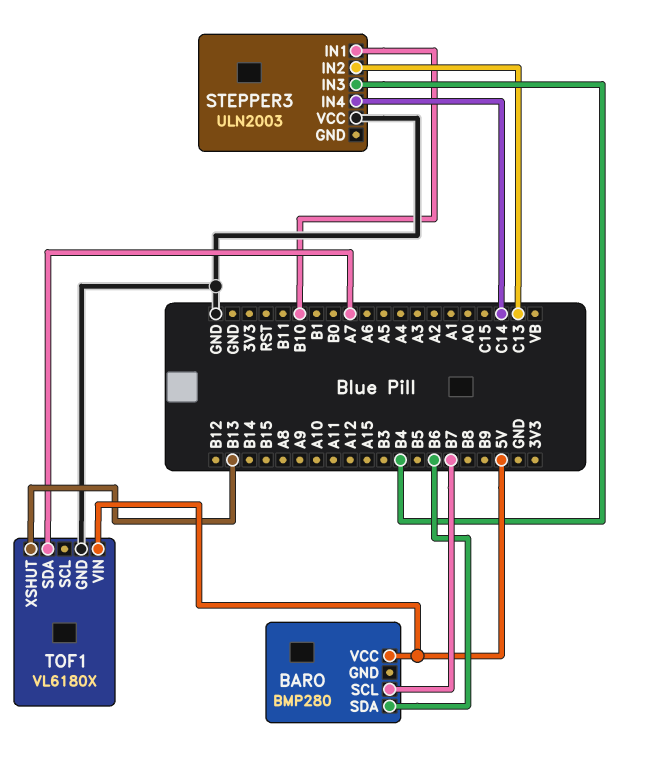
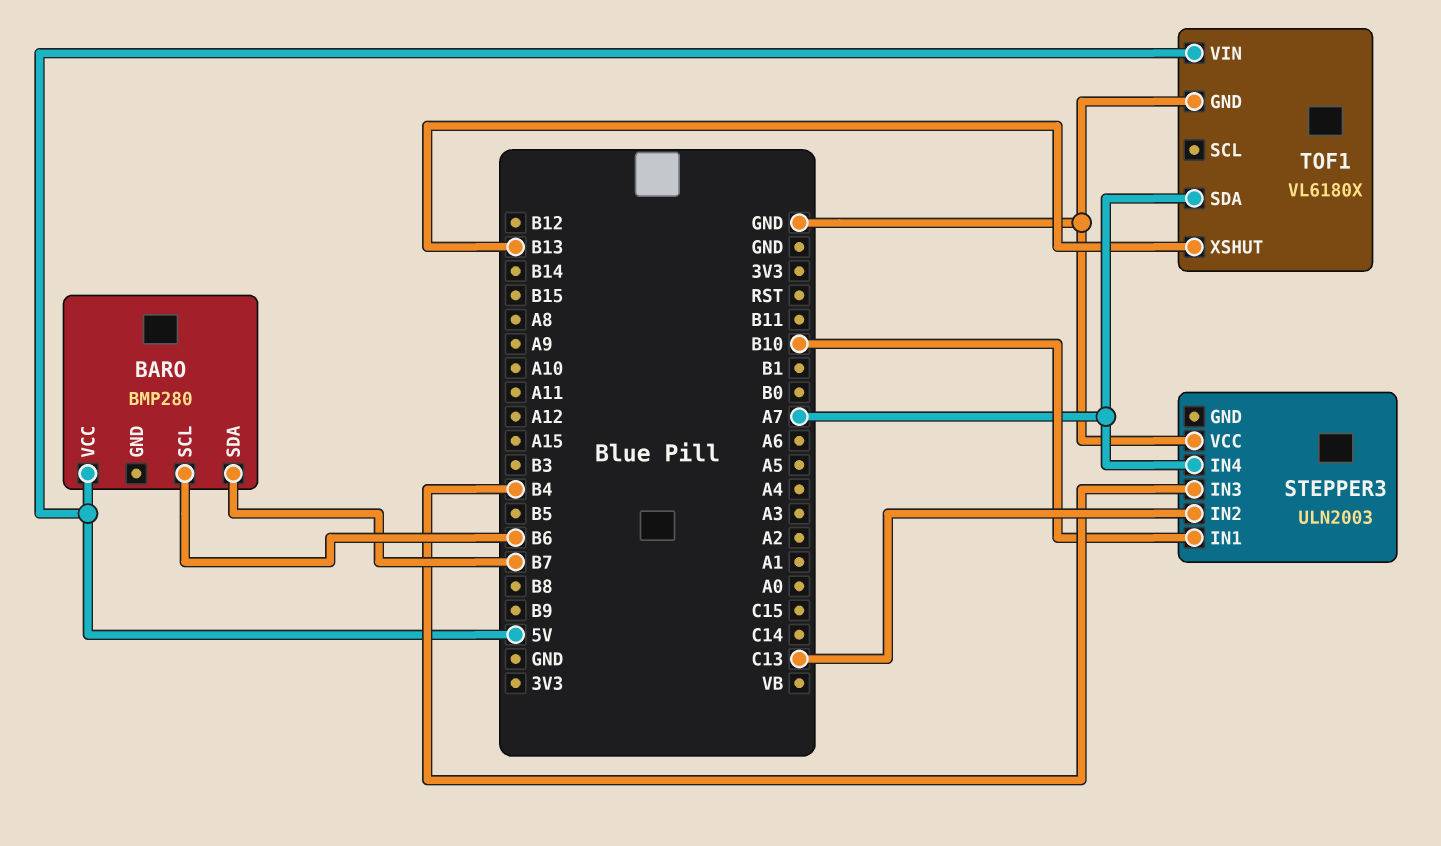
BARO pin SCL: B7 -> B6
BARO pin SDA: B6 -> B7
STEPPER3 pin IN4: C14 -> A7

